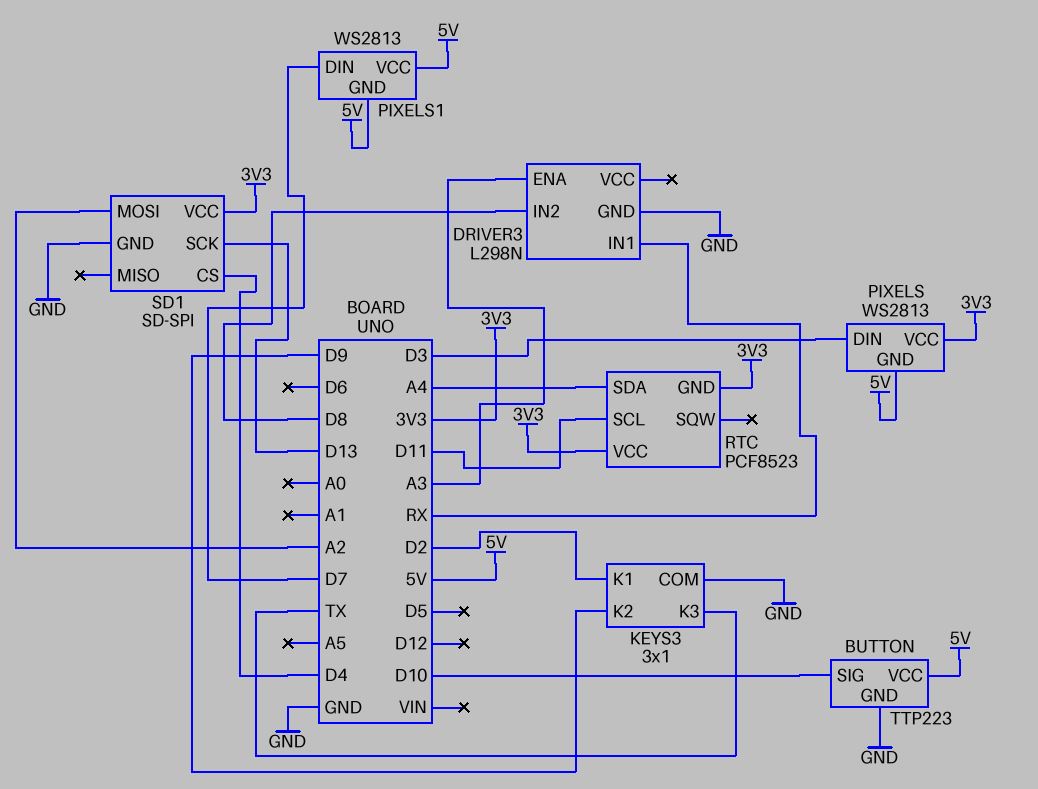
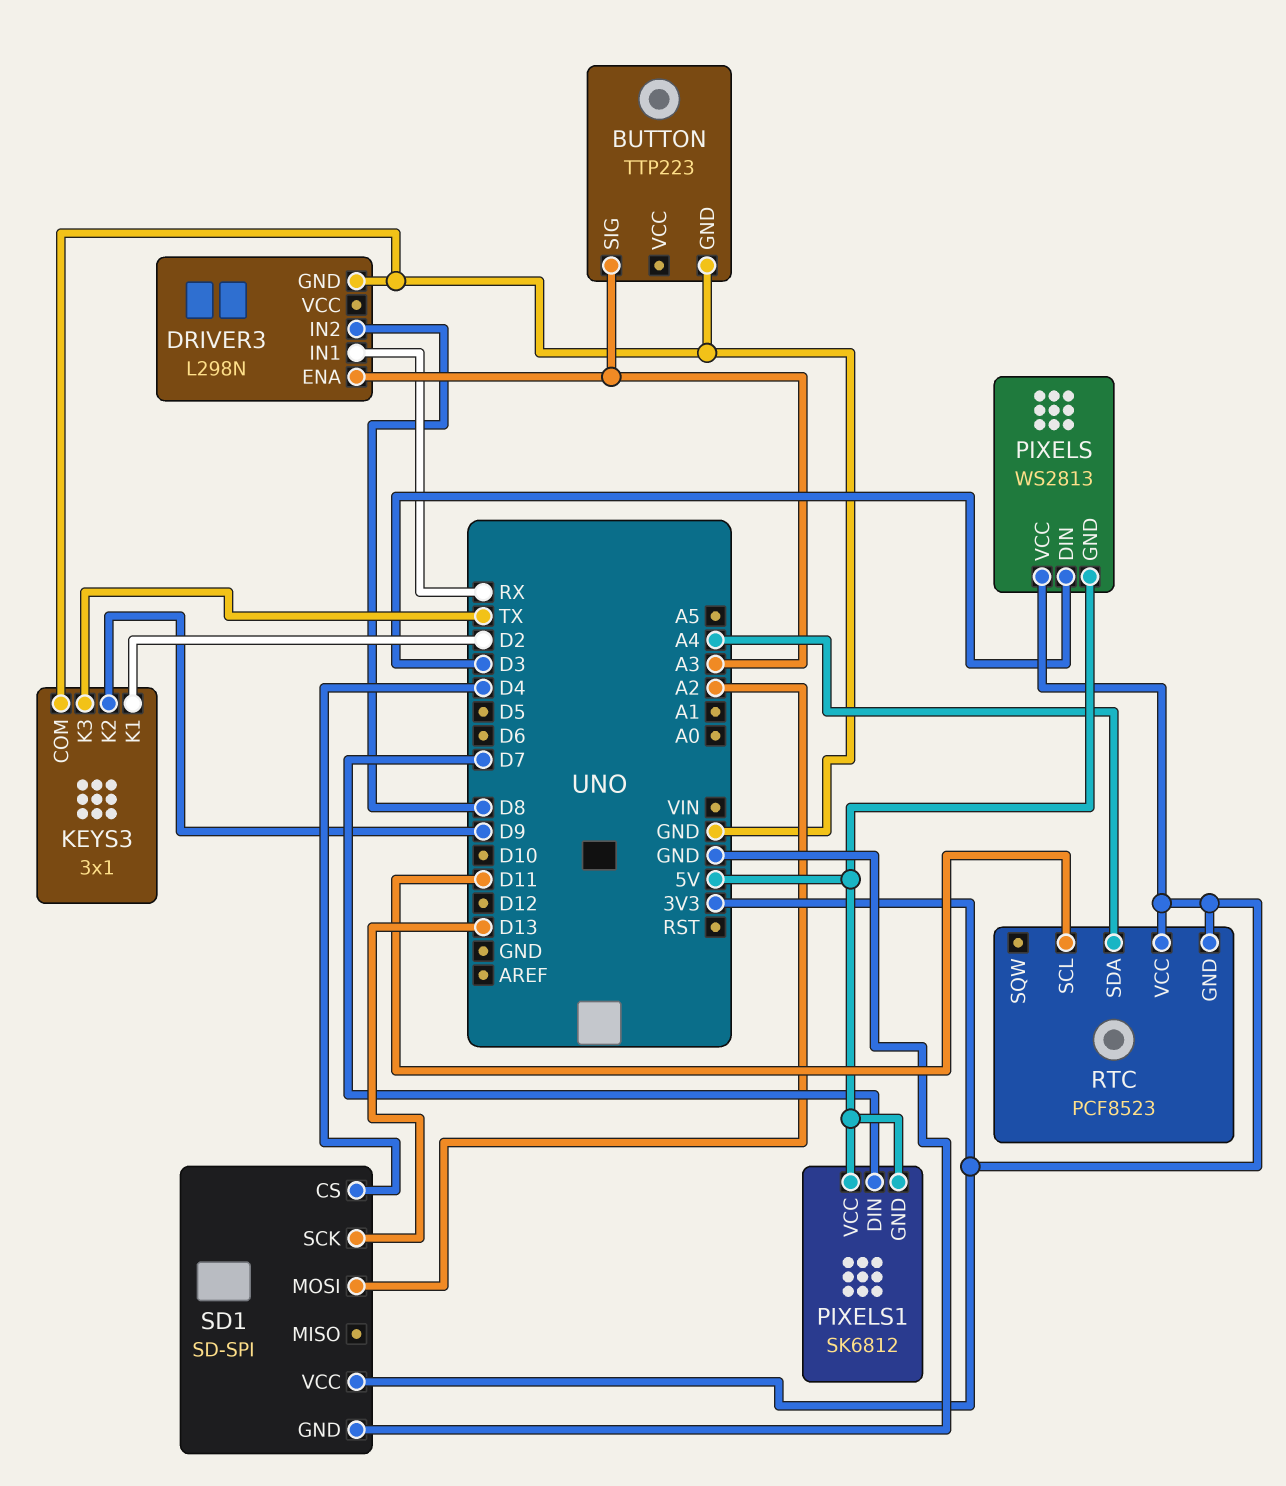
BUTTON pin SIG: D10 -> A3
BUTTON pin VCC: 5V -> none
PIXELS1: WS2813 -> SK6812

